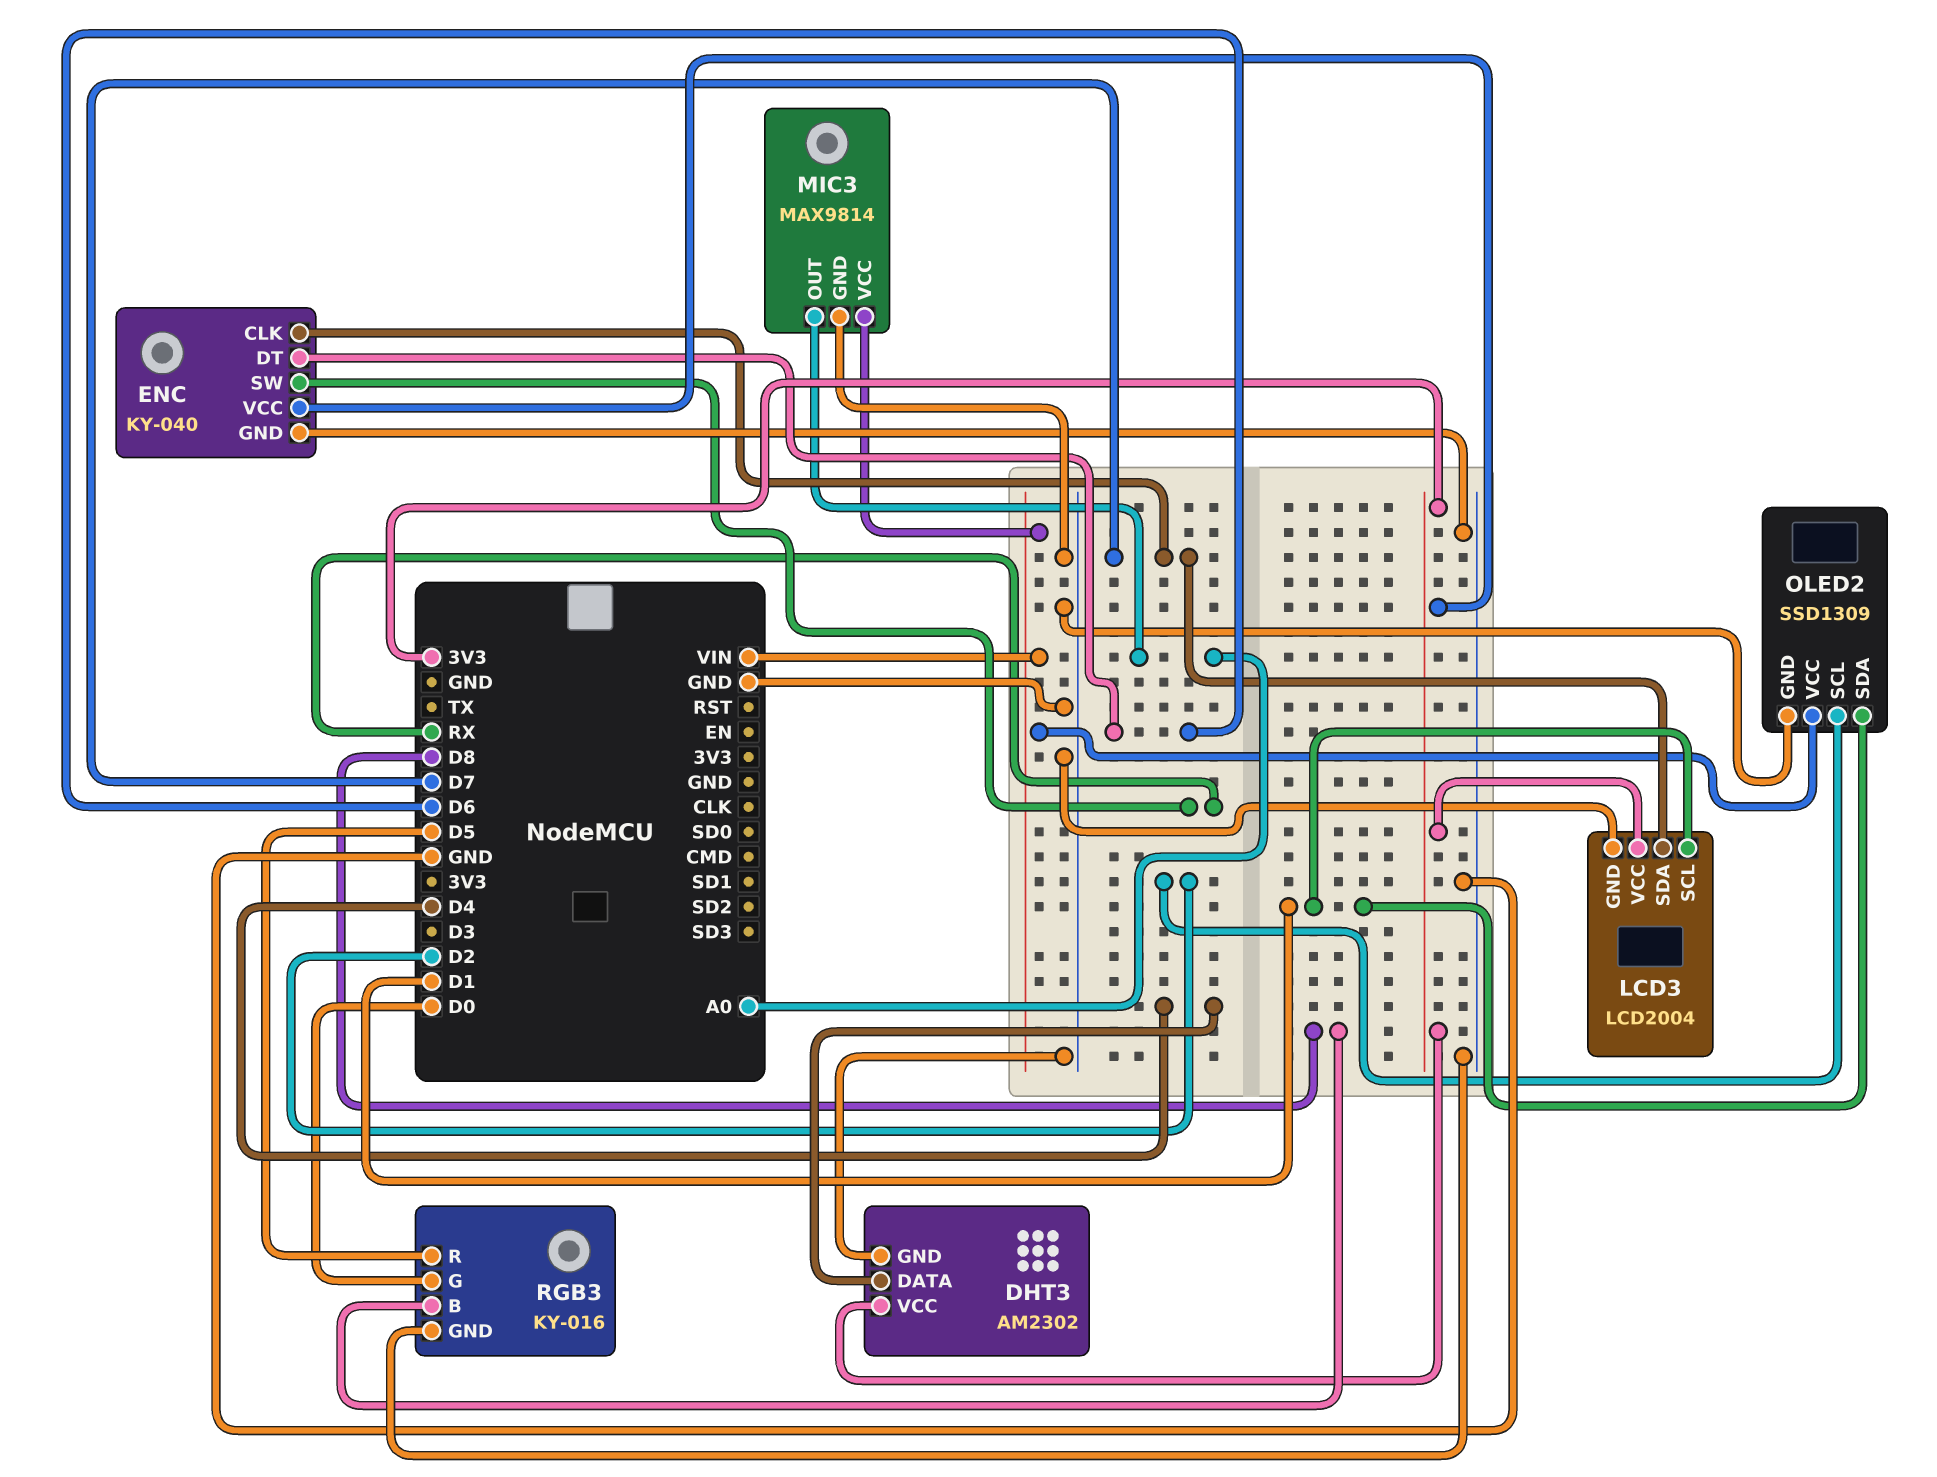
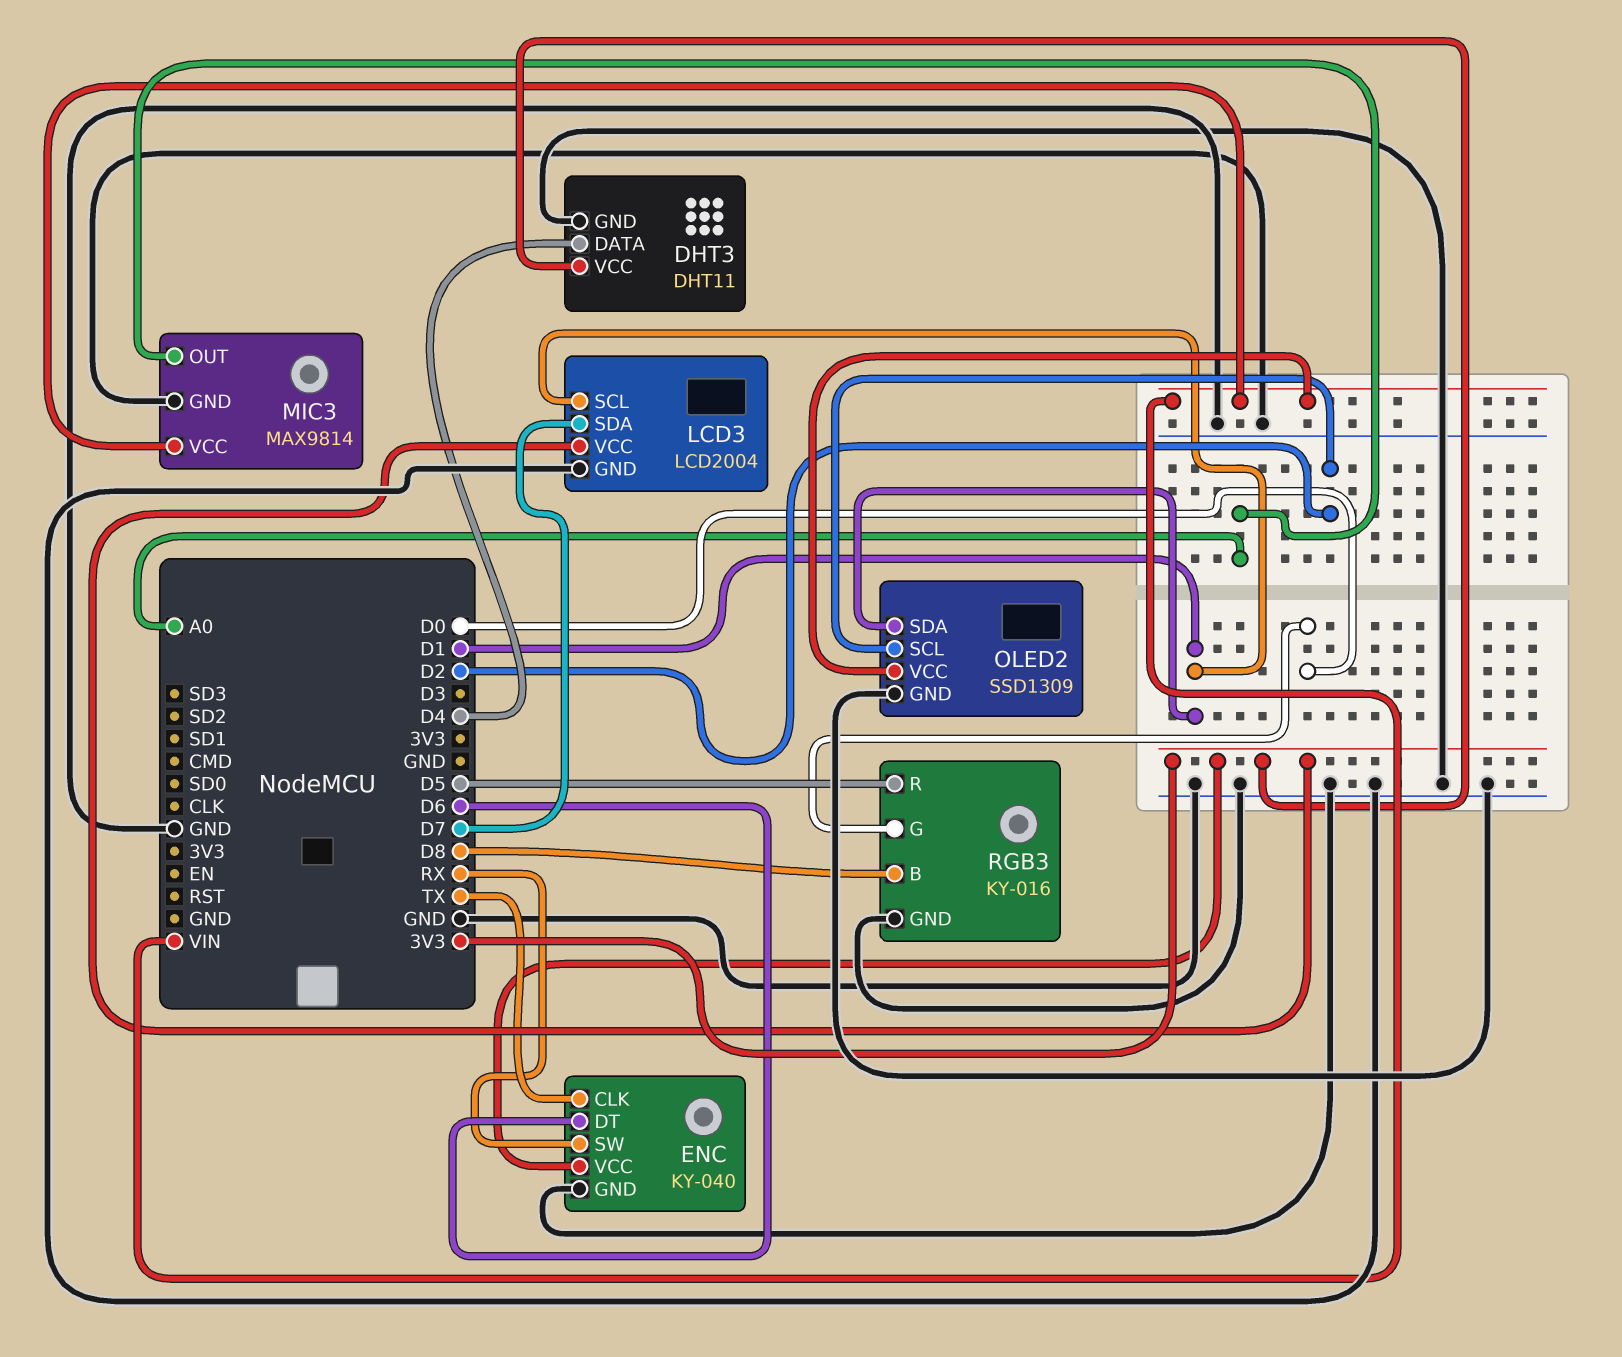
DHT3: AM2302 -> DHT11
ENC pin CLK: D7 -> TX

